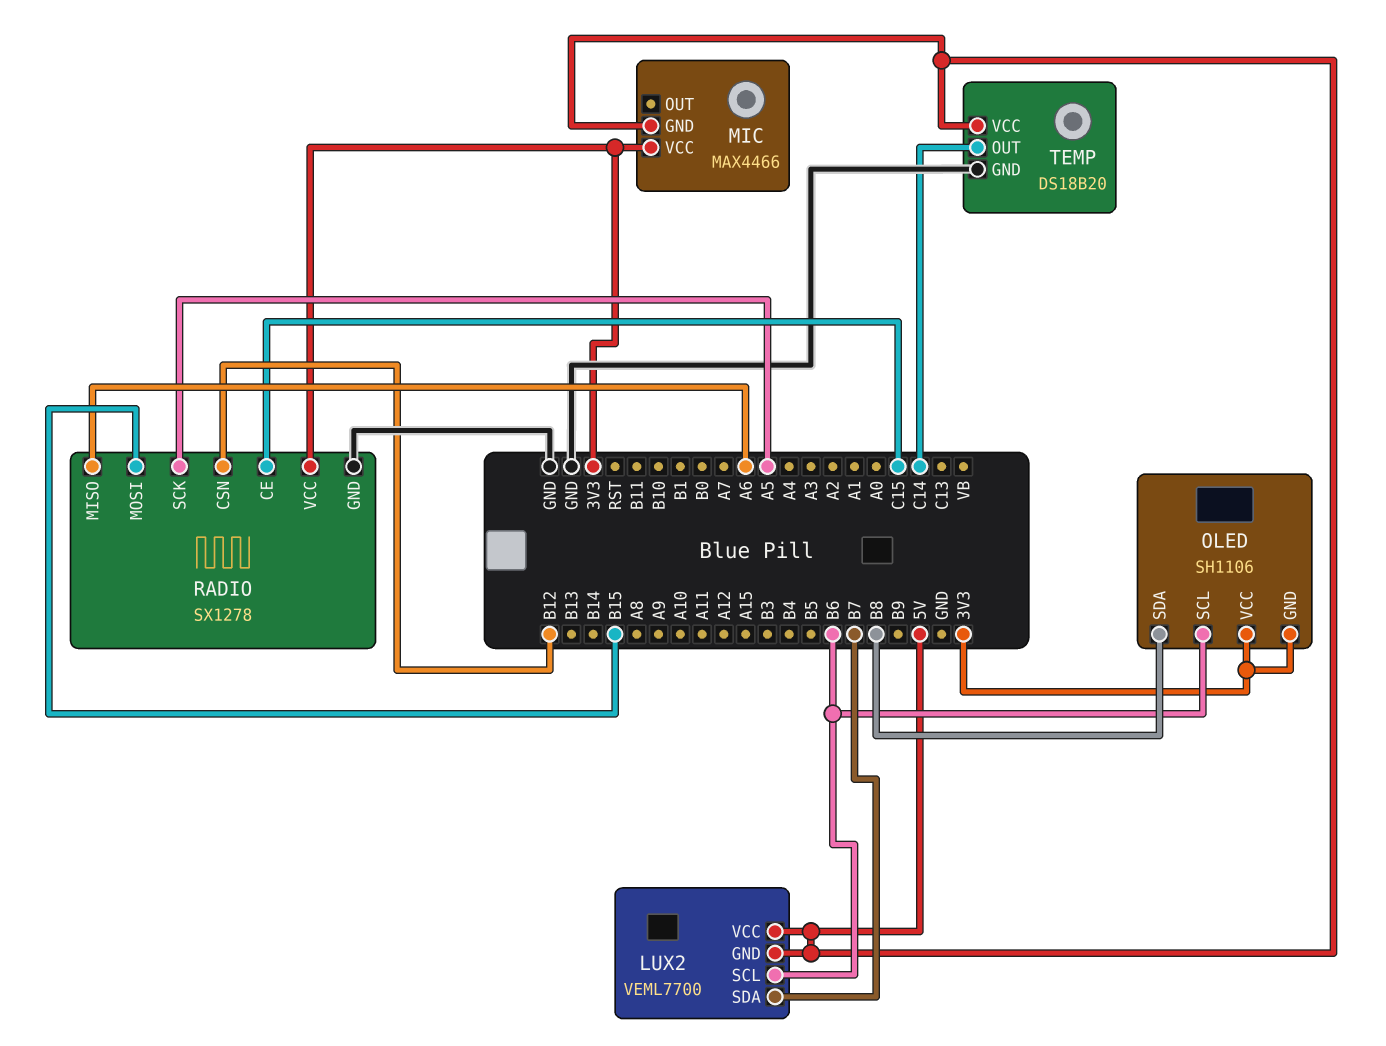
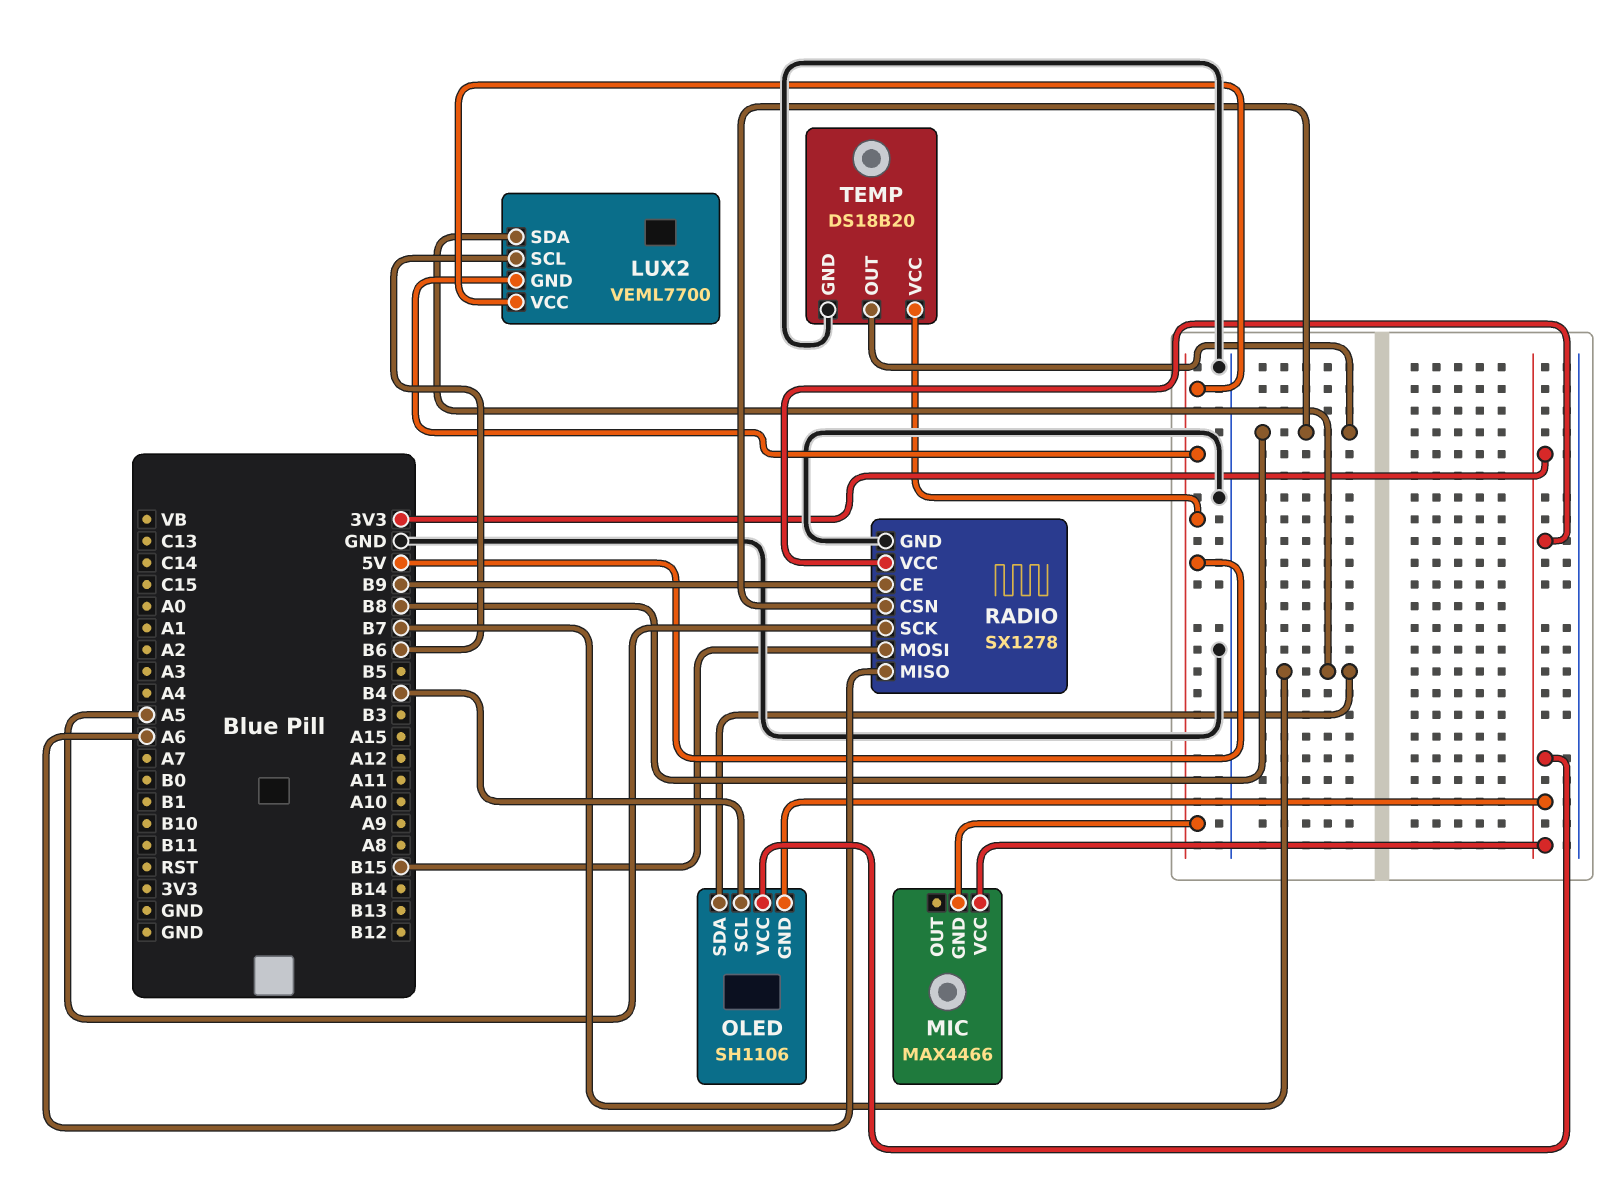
OLED pin SCL: B6 -> B4
OLED pin SDA: B8 -> B7
RADIO pin CE: C15 -> B9
RADIO pin CSN: B12 -> B8
TEMP pin OUT: C14 -> B8

